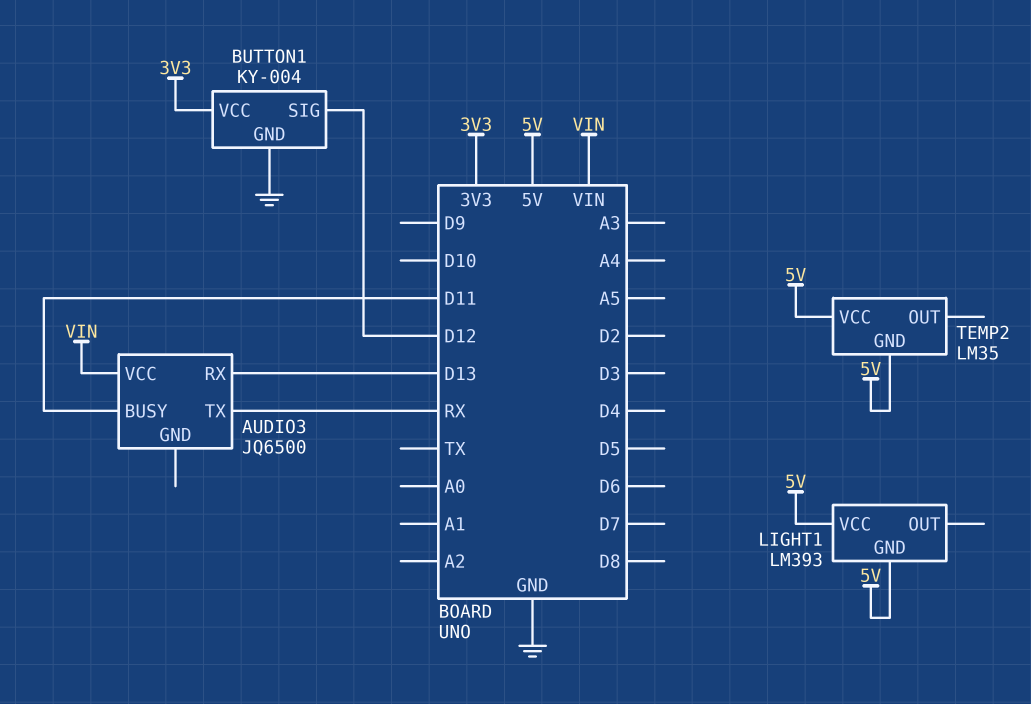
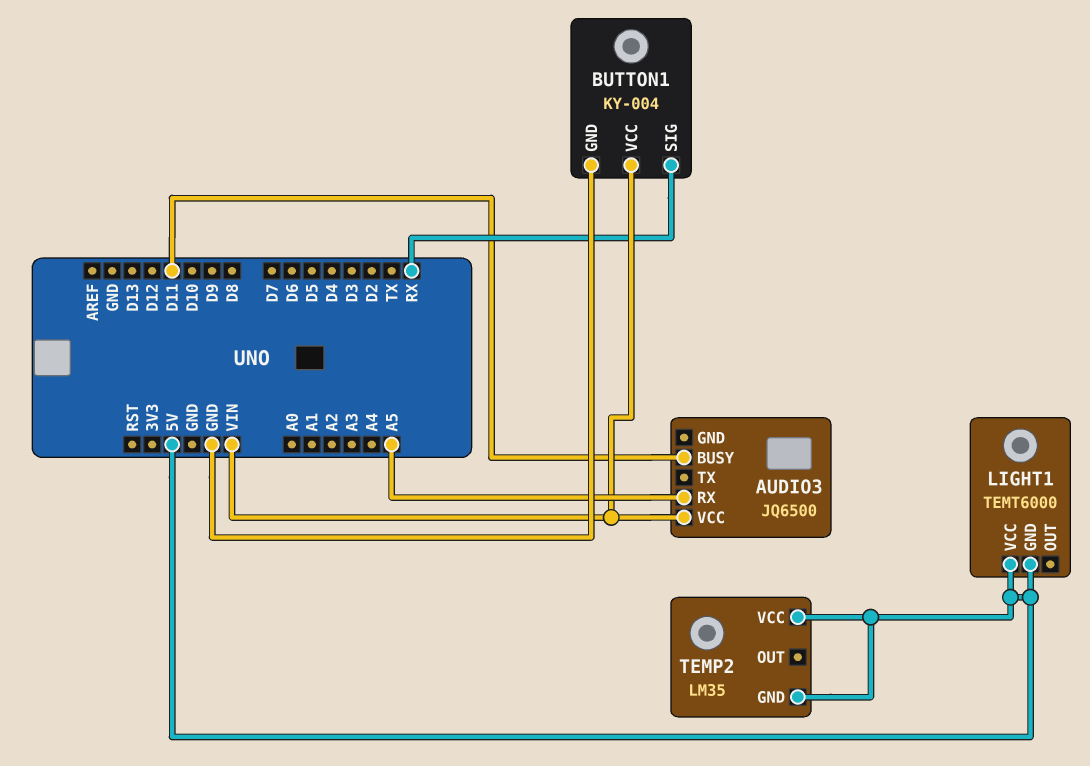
AUDIO3 pin RX: D13 -> A5
AUDIO3 pin TX: RX -> none
BUTTON1 pin SIG: D12 -> RX
BUTTON1 pin VCC: 3V3 -> VIN
LIGHT1: LM393 -> TEMT6000

